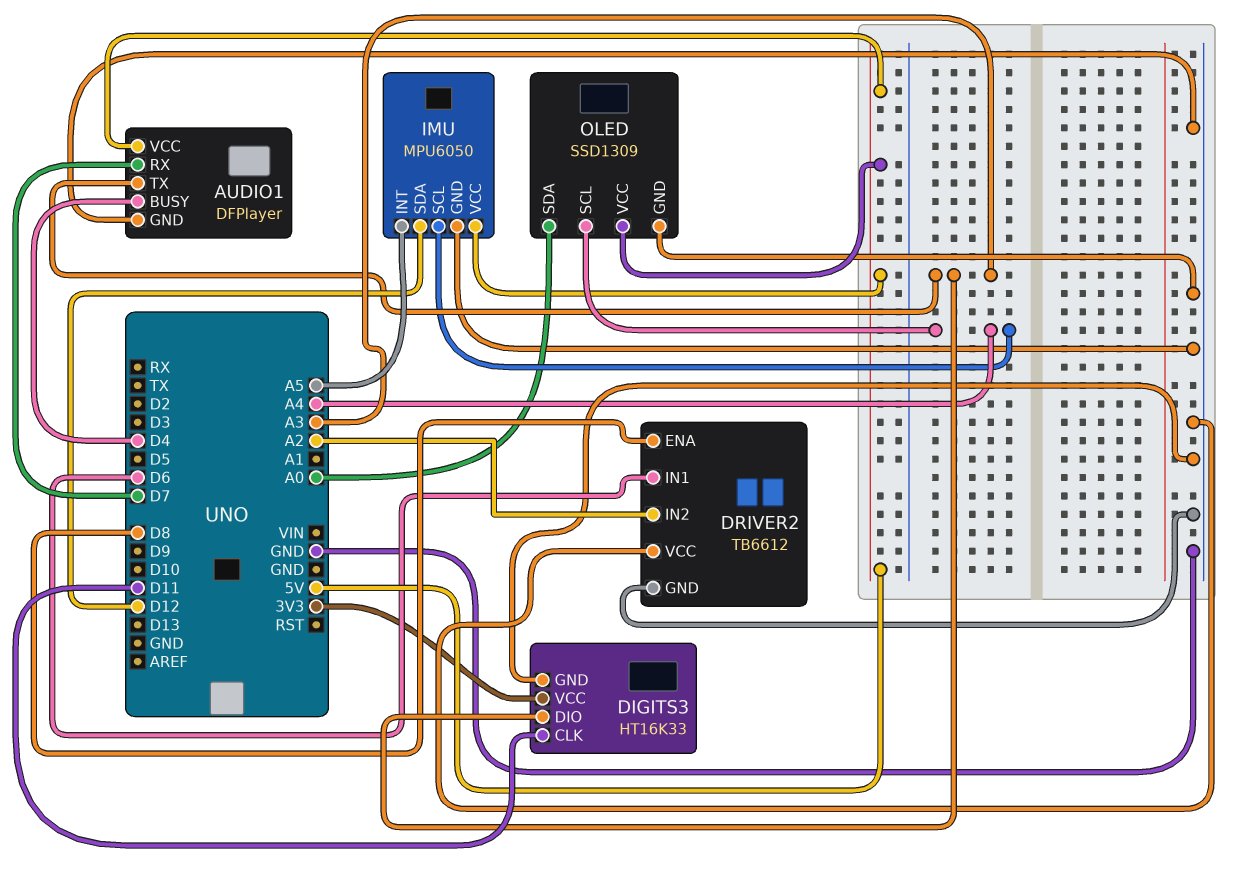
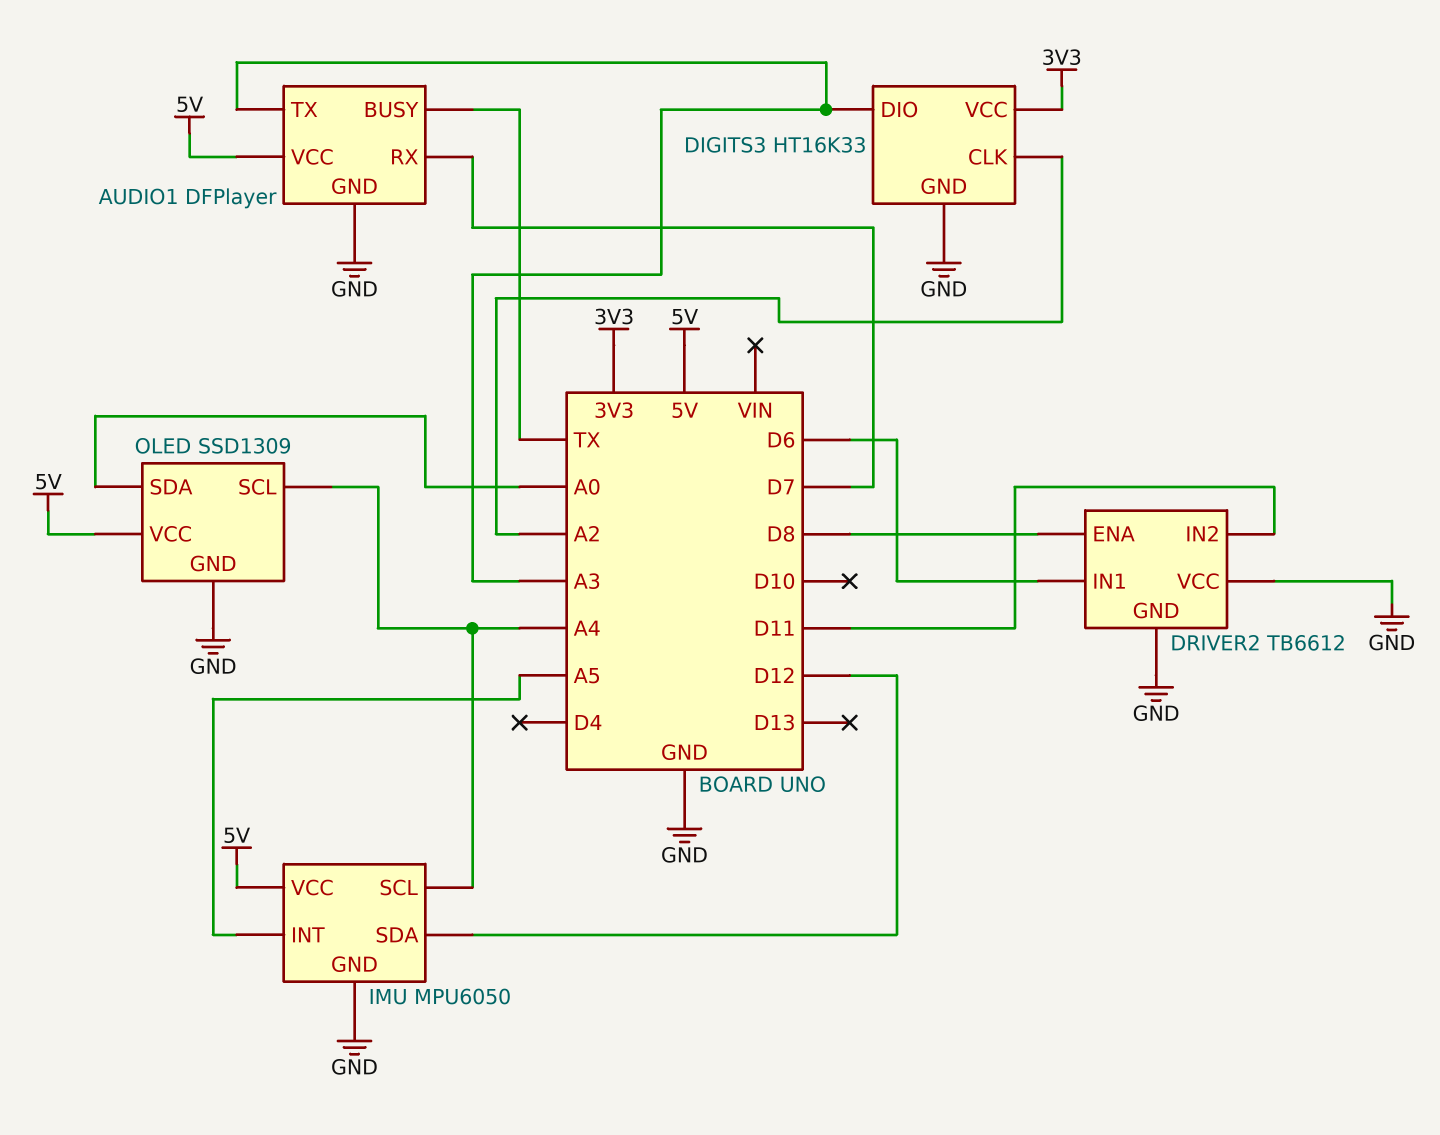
AUDIO1 pin BUSY: D4 -> TX
DIGITS3 pin CLK: D11 -> A2
DRIVER2 pin IN2: A2 -> D11

